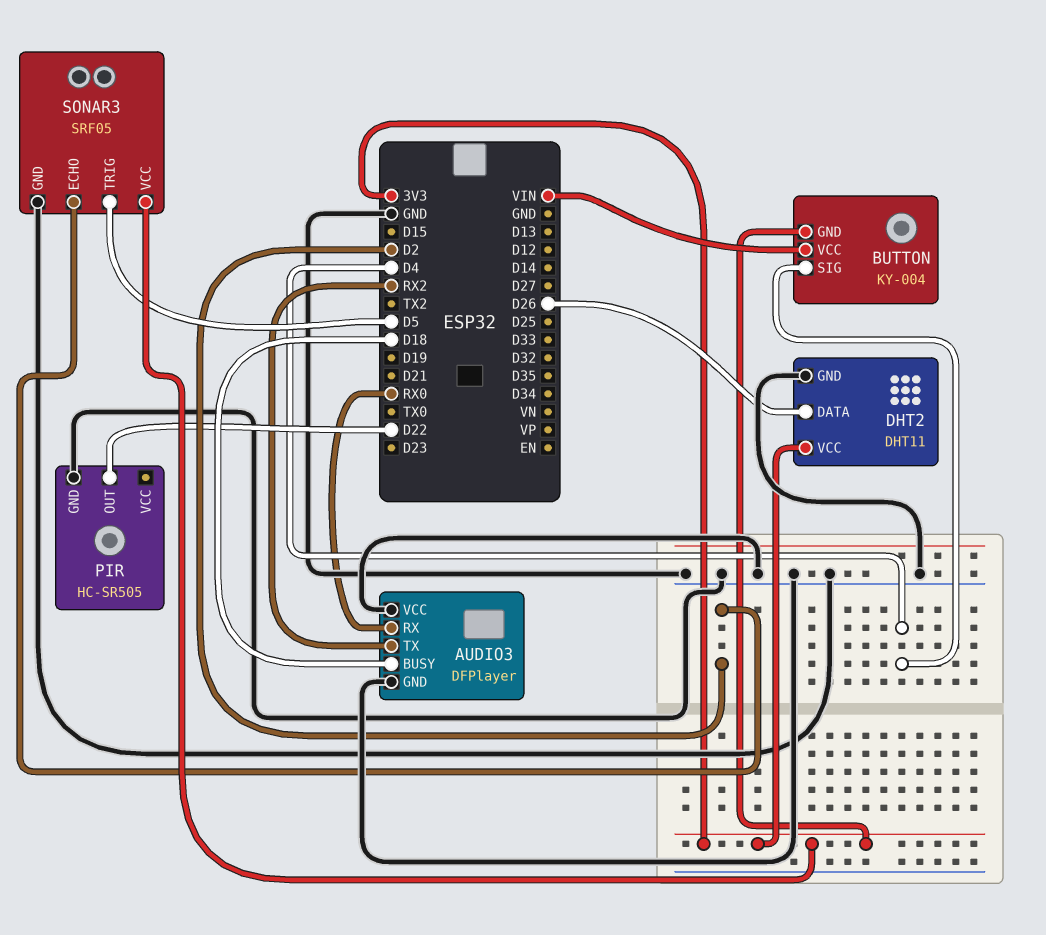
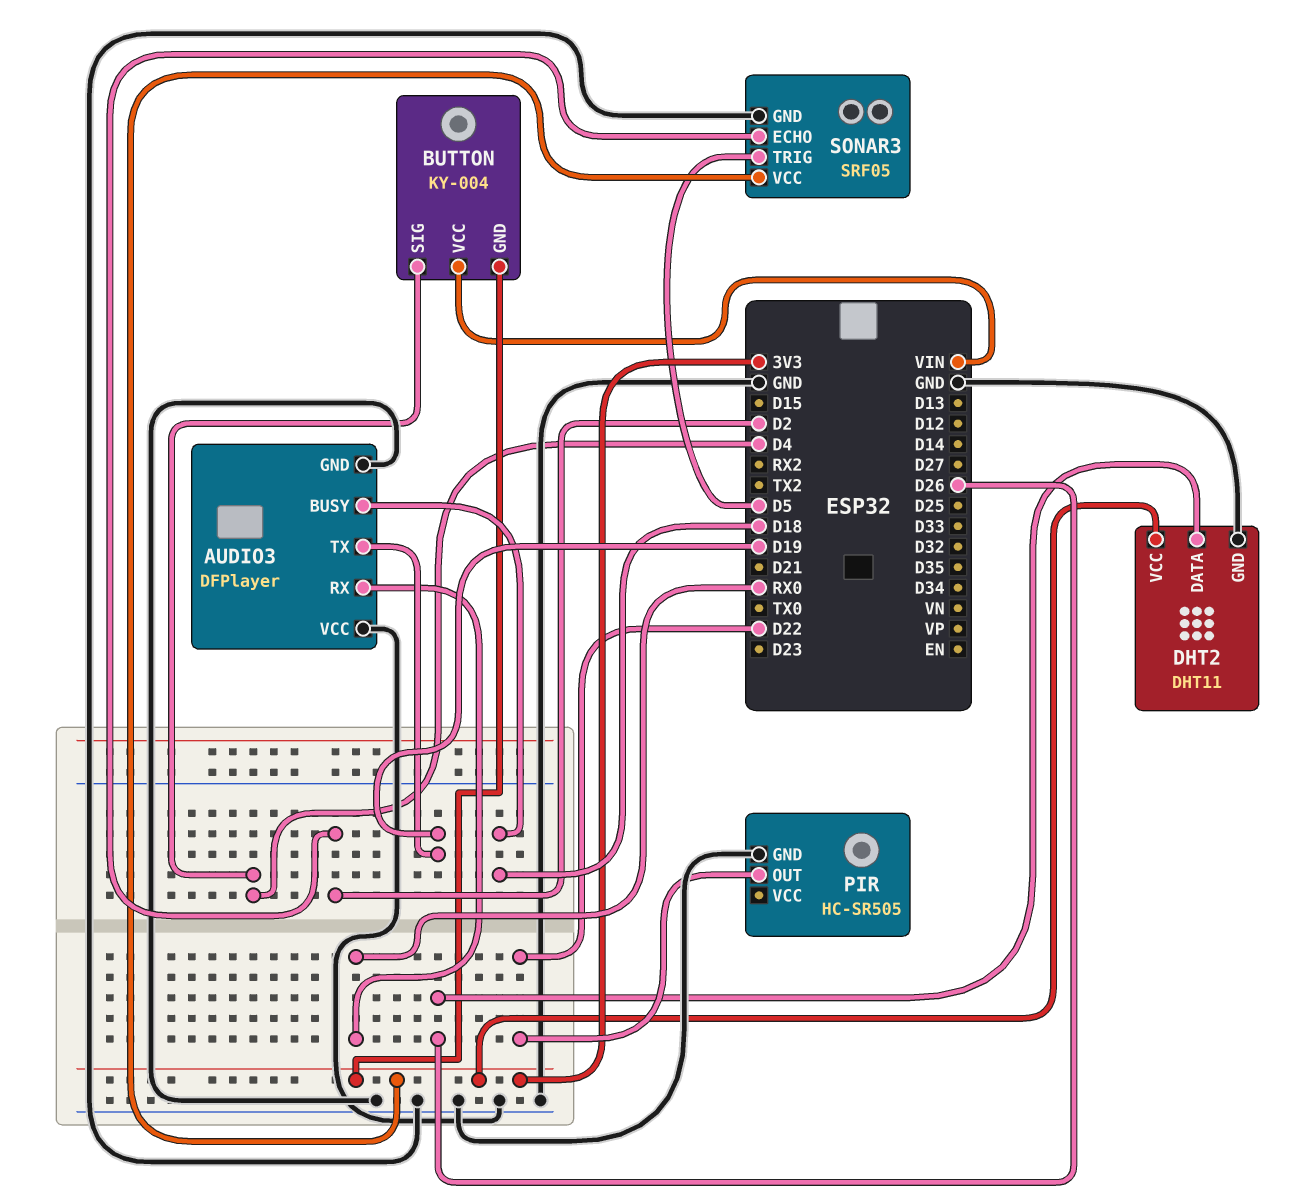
AUDIO3 pin TX: RX2 -> D19

